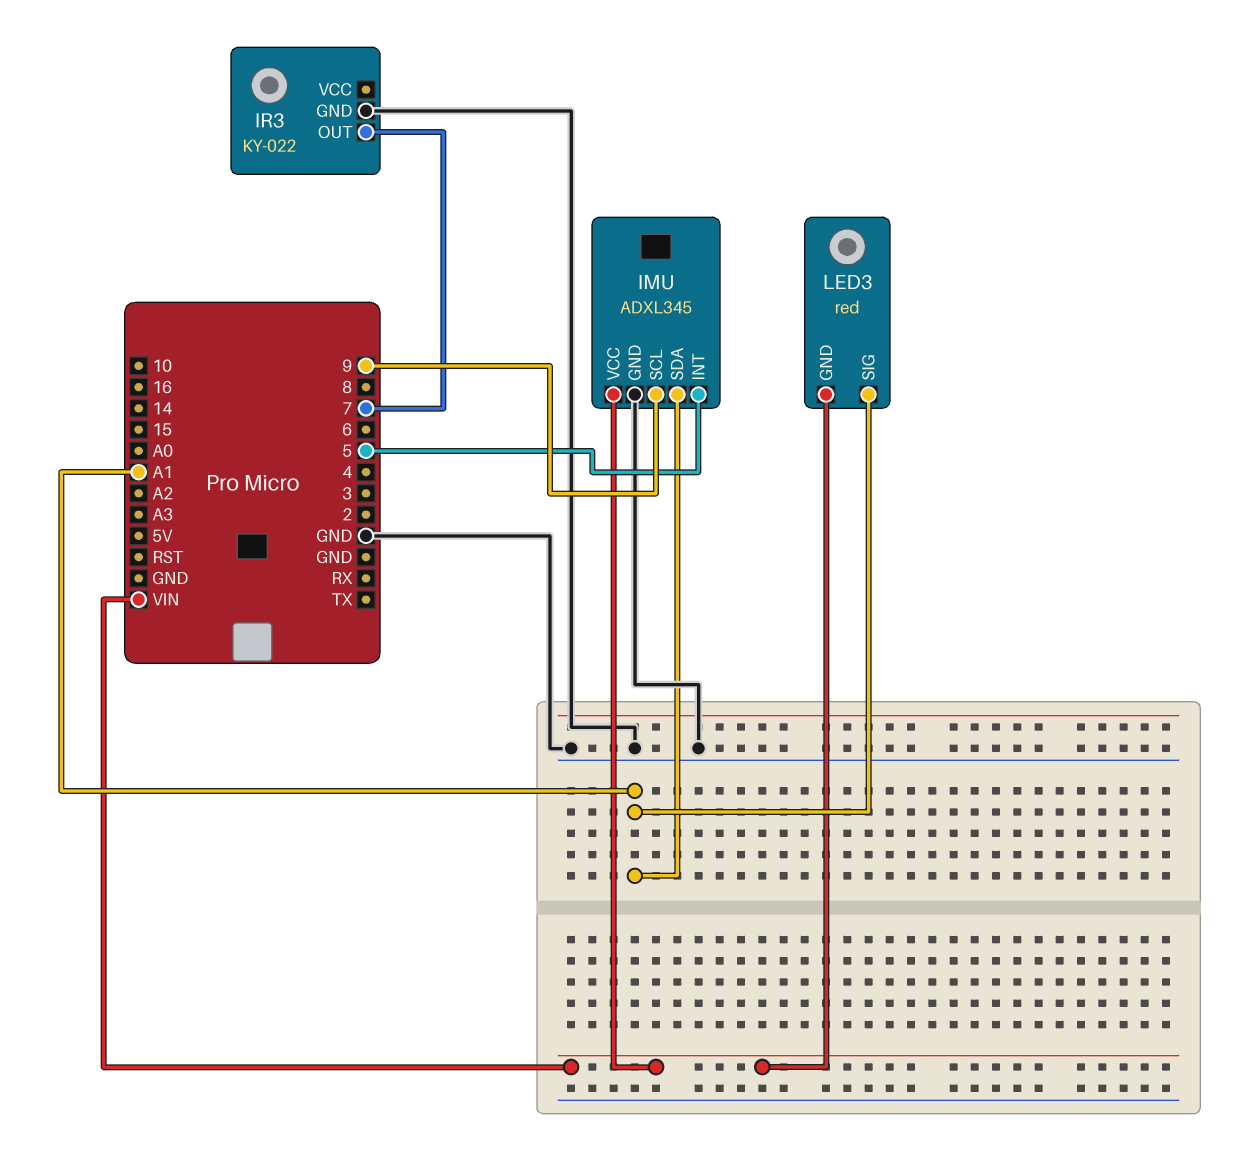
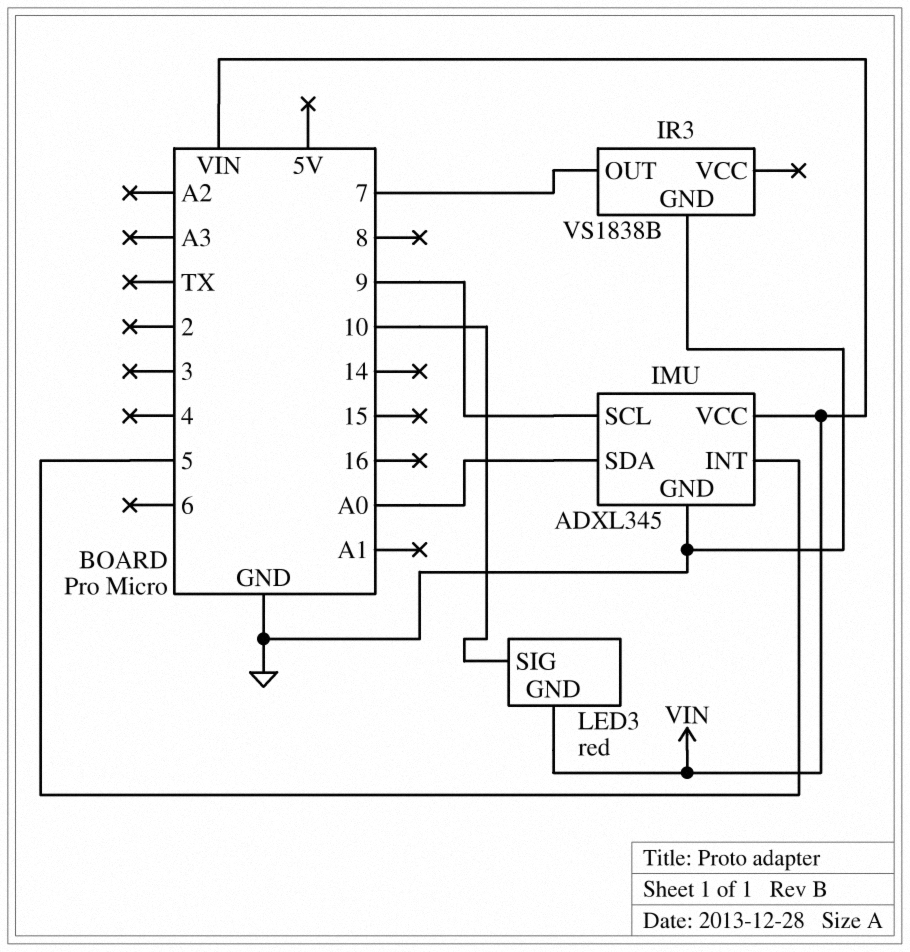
IMU pin SDA: A1 -> A0
IR3: KY-022 -> VS1838B
LED3 pin SIG: A1 -> 10

